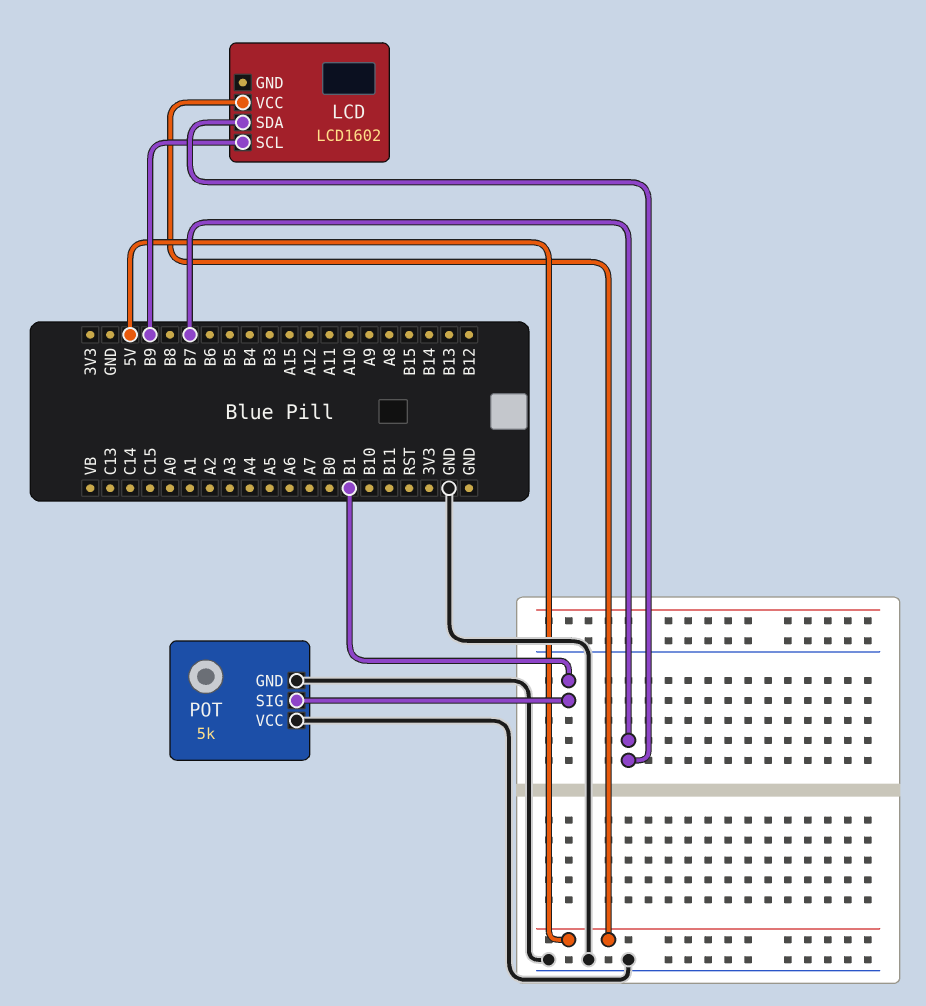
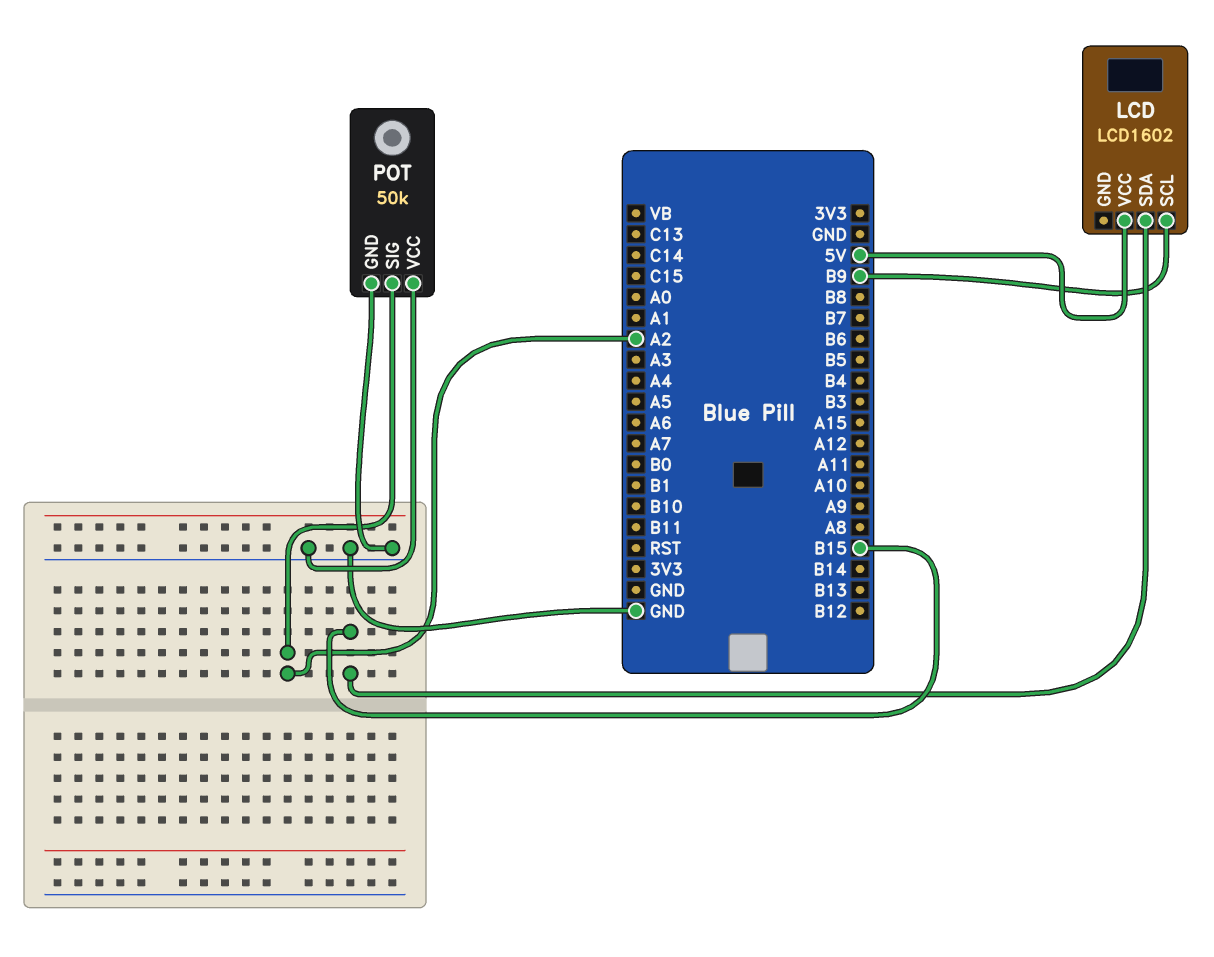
LCD pin SDA: B7 -> B15
POT: 5k -> 50k
POT pin SIG: B1 -> A2

